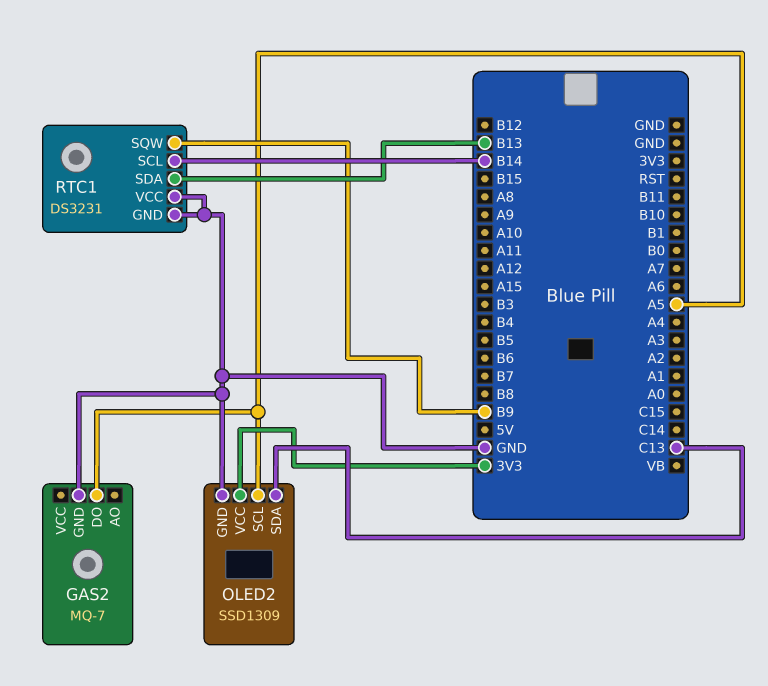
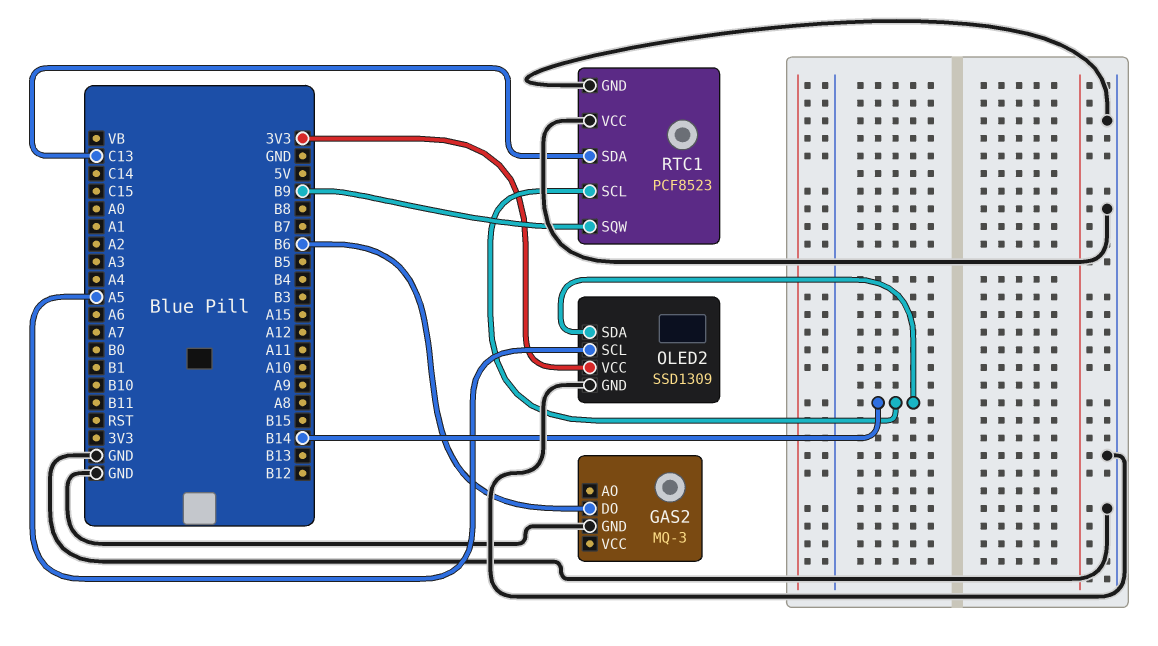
GAS2: MQ-7 -> MQ-3
GAS2 pin DO: A5 -> B6
OLED2 pin SDA: C13 -> B14
RTC1: DS3231 -> PCF8523
RTC1 pin SDA: B13 -> C13

